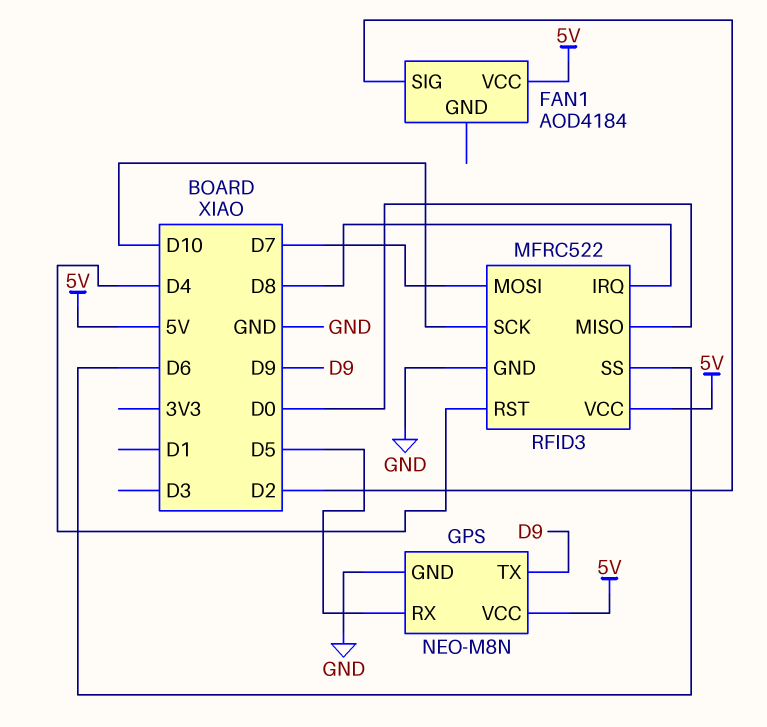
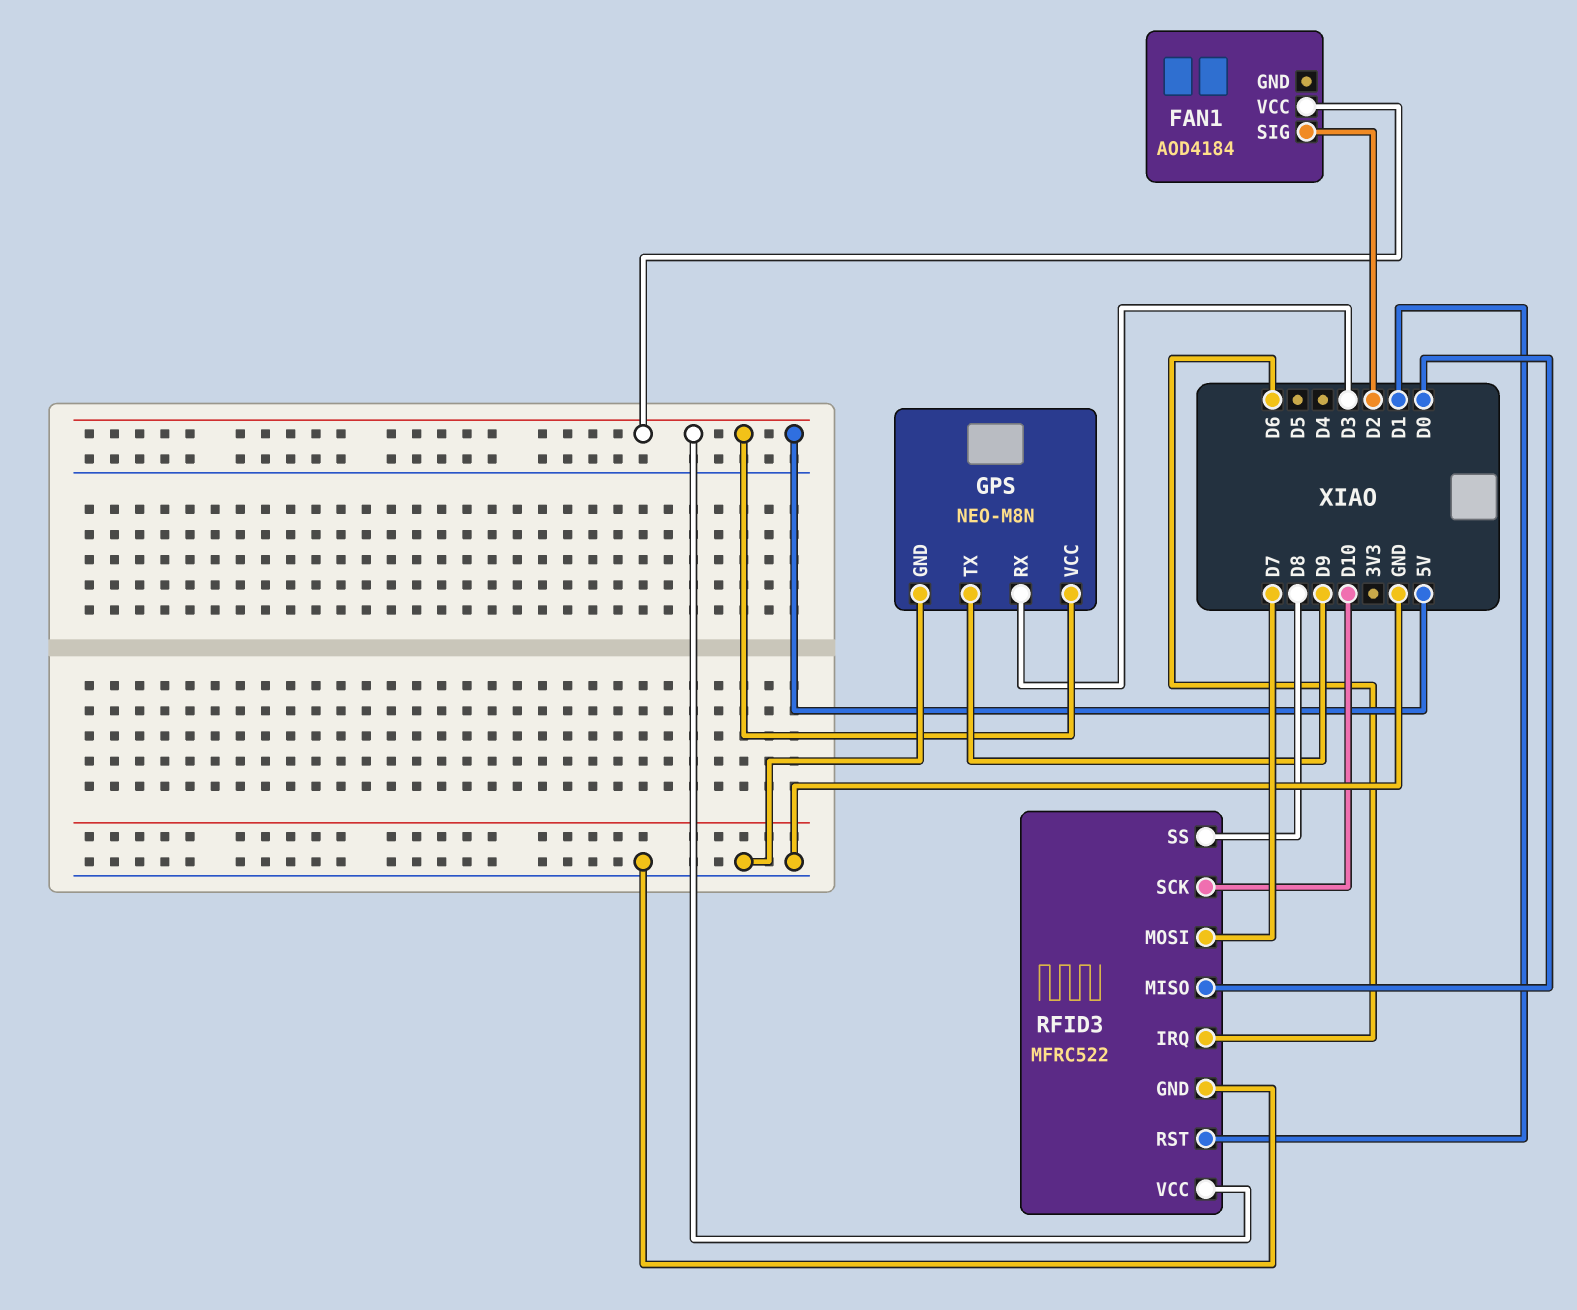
GPS pin RX: D5 -> D3
RFID3 pin IRQ: D8 -> D6
RFID3 pin RST: D4 -> D1
RFID3 pin SS: D6 -> D8

